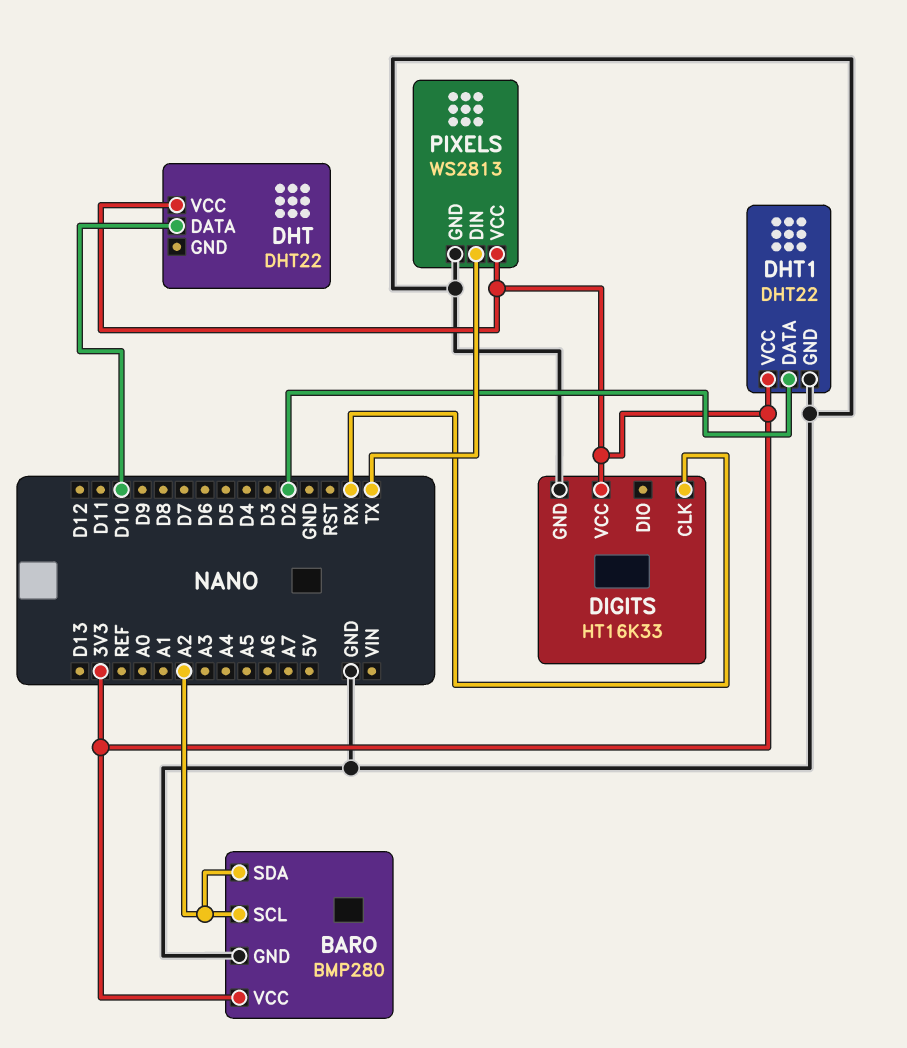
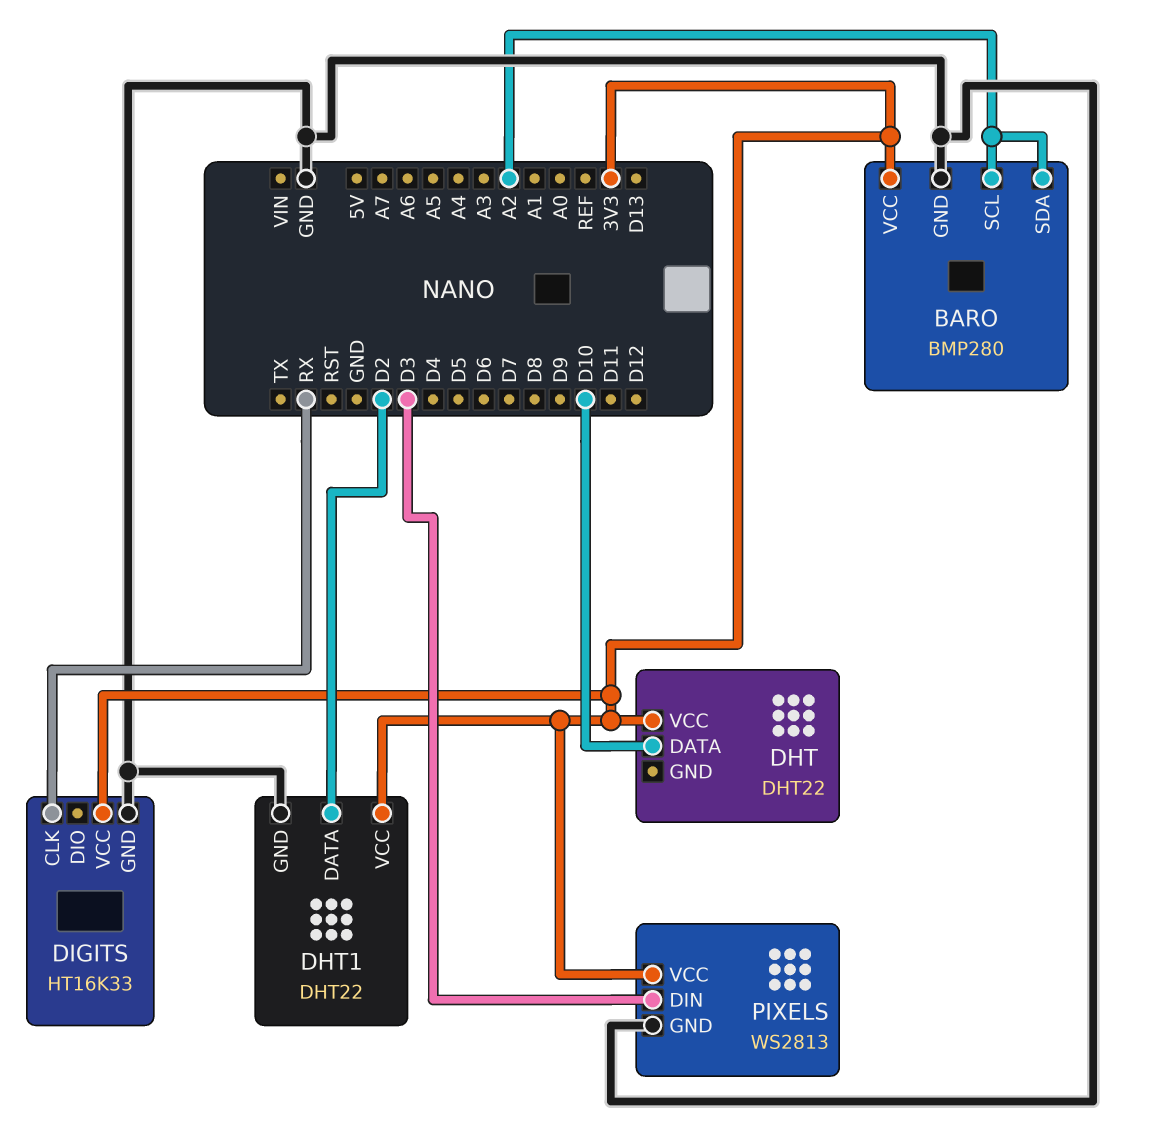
PIXELS pin DIN: TX -> D3

